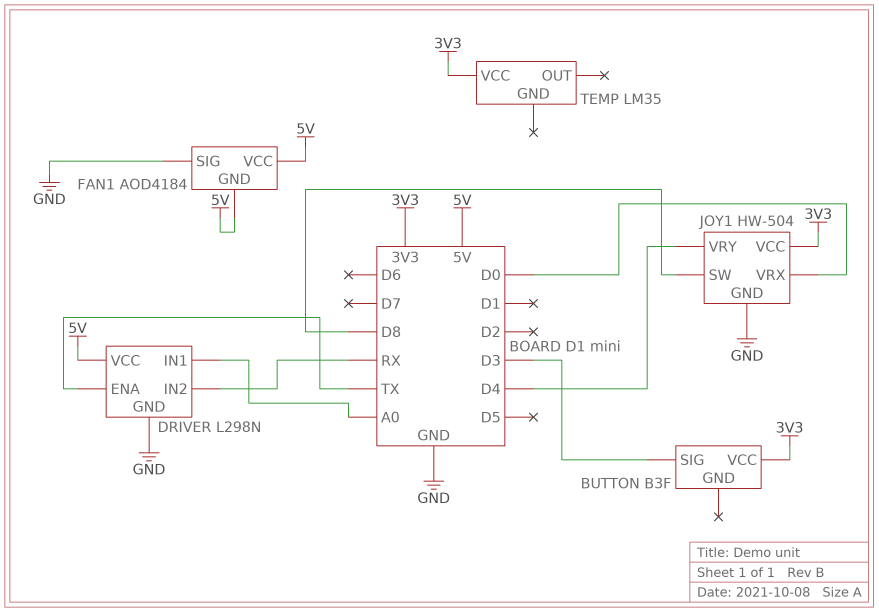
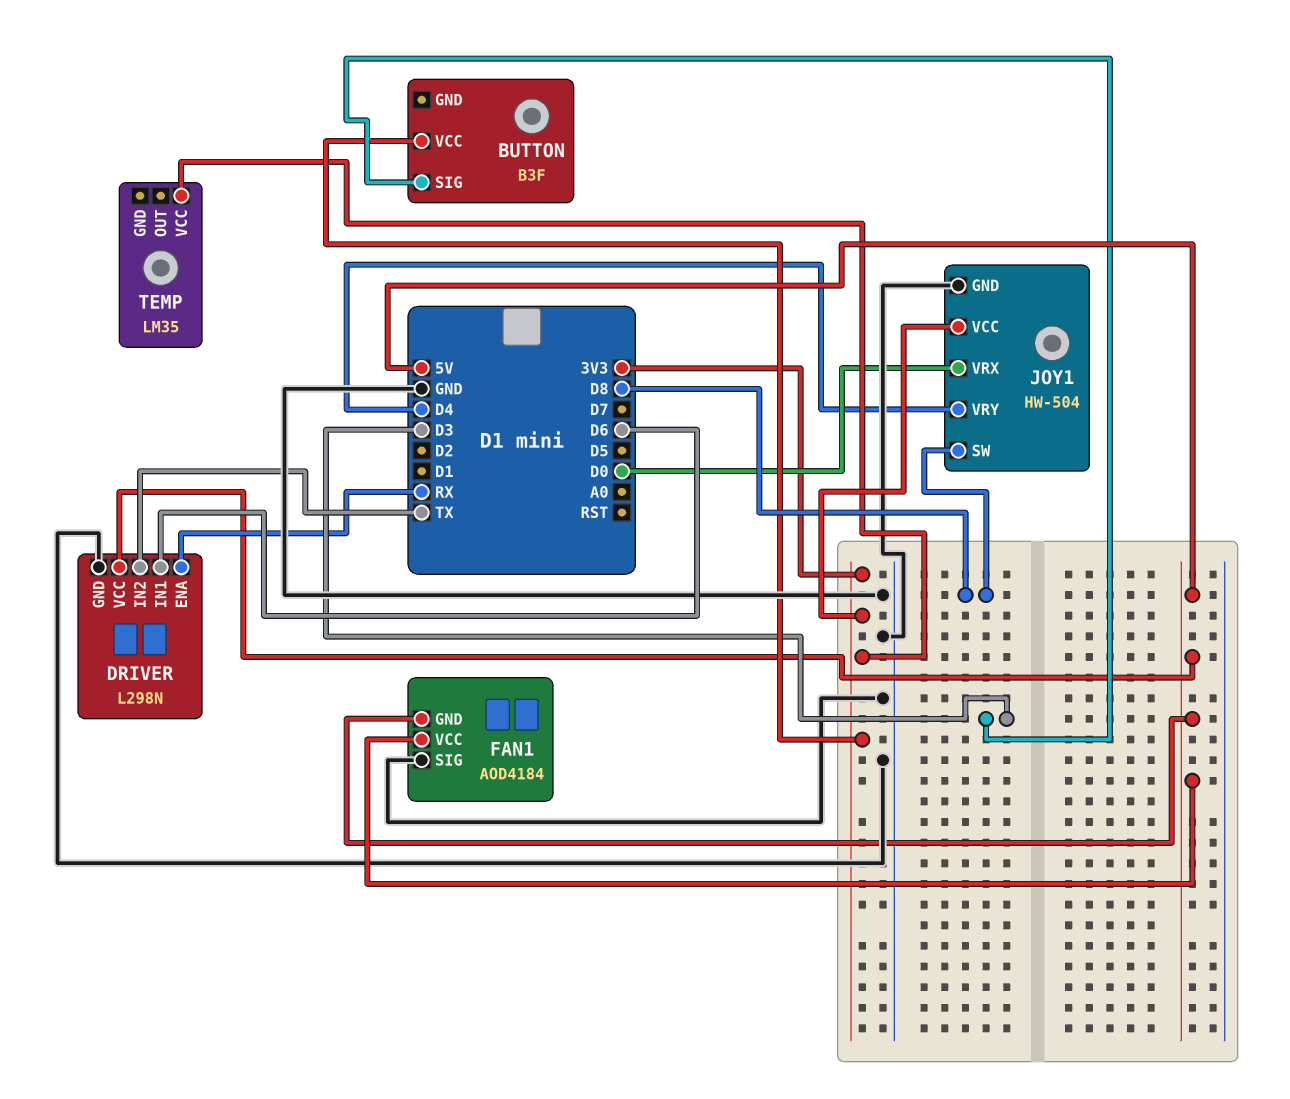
DRIVER pin ENA: TX -> RX
DRIVER pin IN1: A0 -> D6
DRIVER pin IN2: RX -> TX

